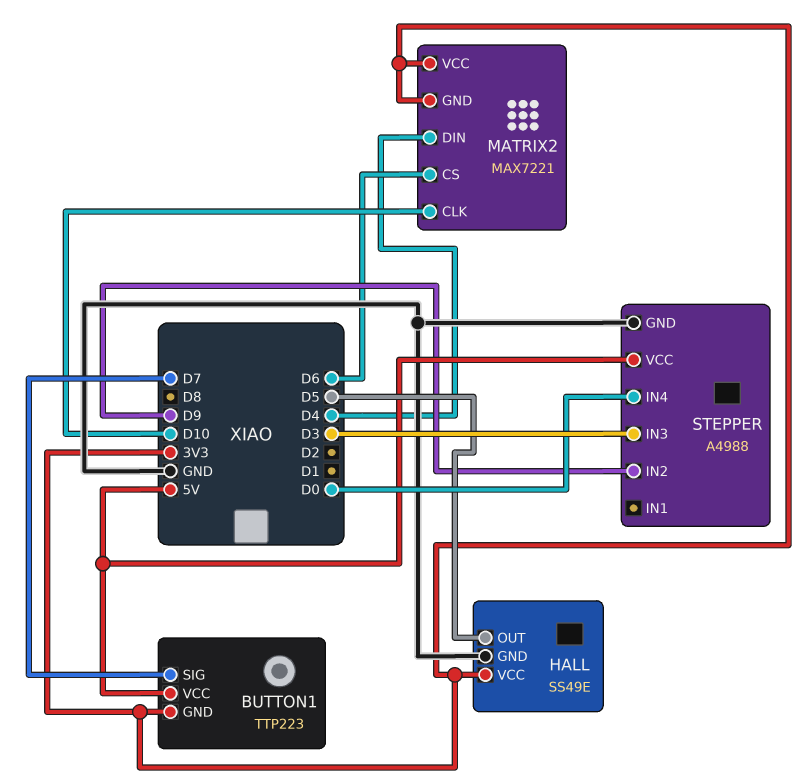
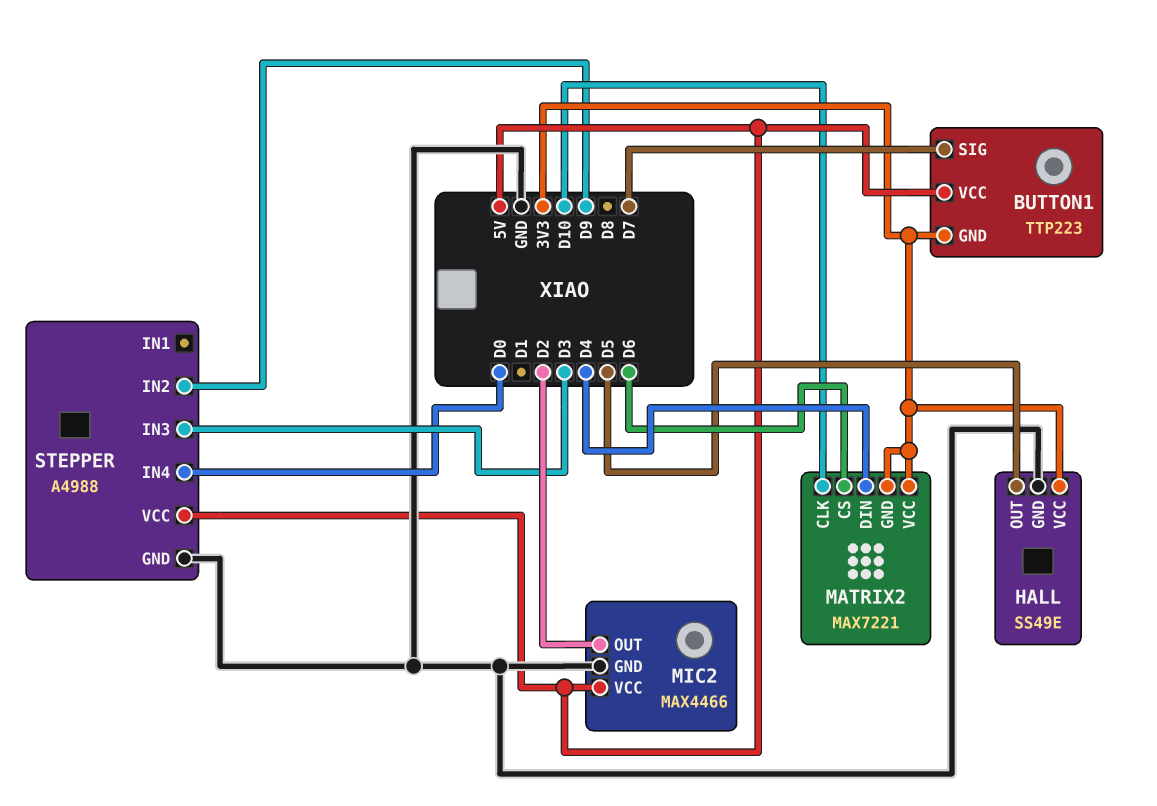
MIC2: none -> MAX4466
MIC2 pin GND: none -> GND
MIC2 pin OUT: none -> D2
MIC2 pin VCC: none -> 5V

